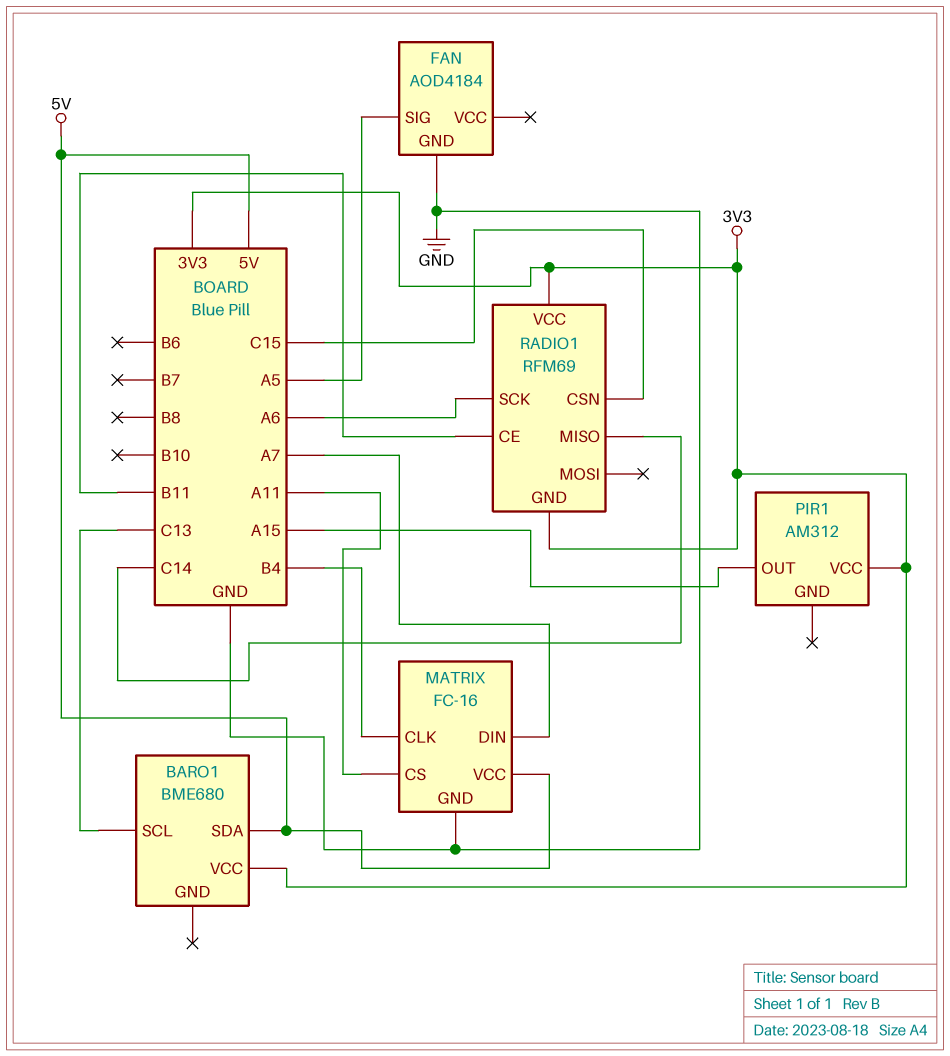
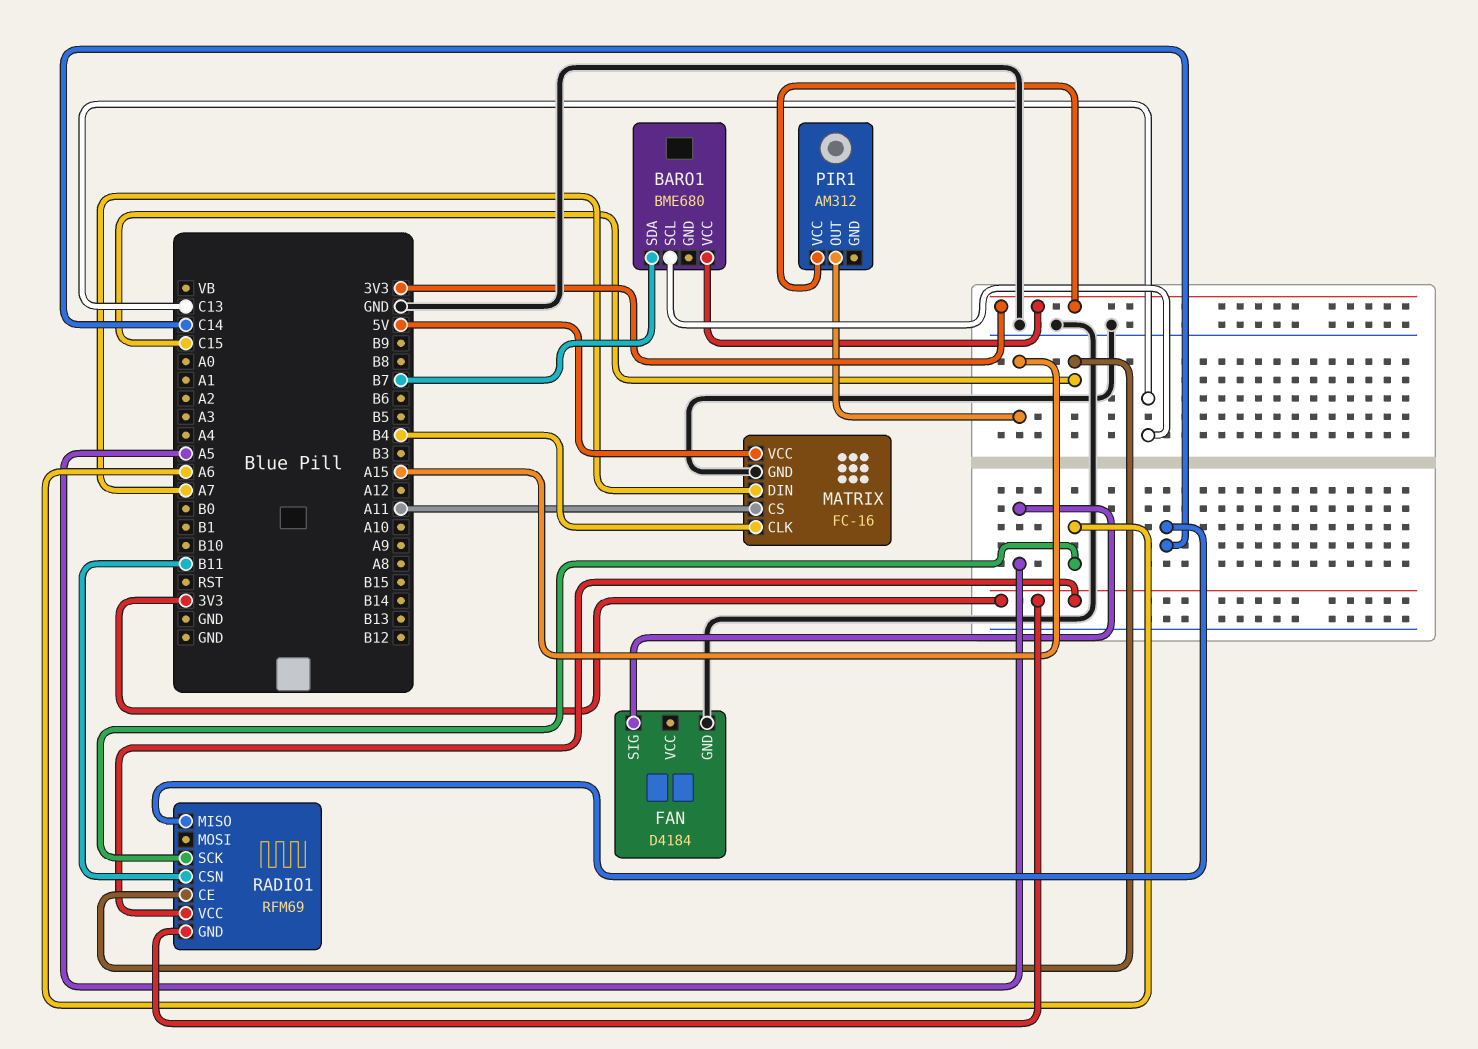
BARO1 pin SDA: 5V -> B7
FAN: AOD4184 -> D4184
RADIO1 pin CE: B11 -> C15
RADIO1 pin CSN: C15 -> B11

